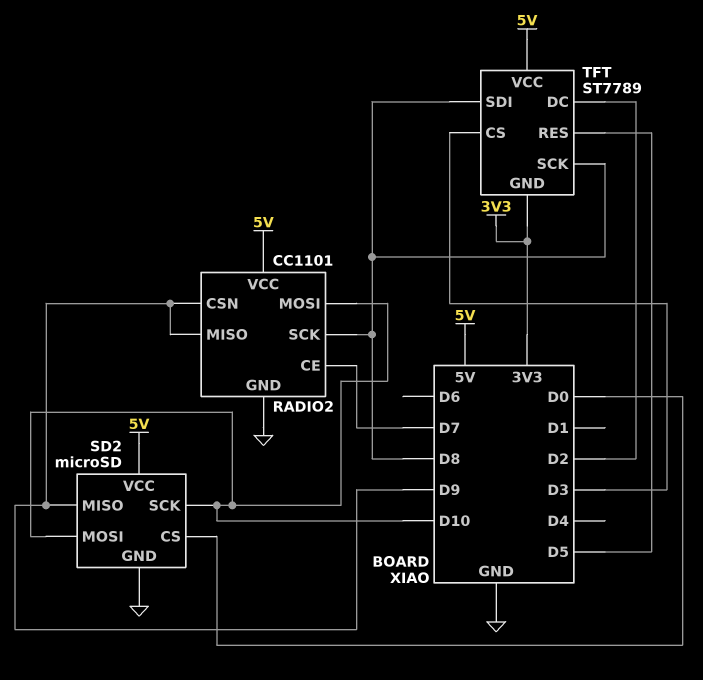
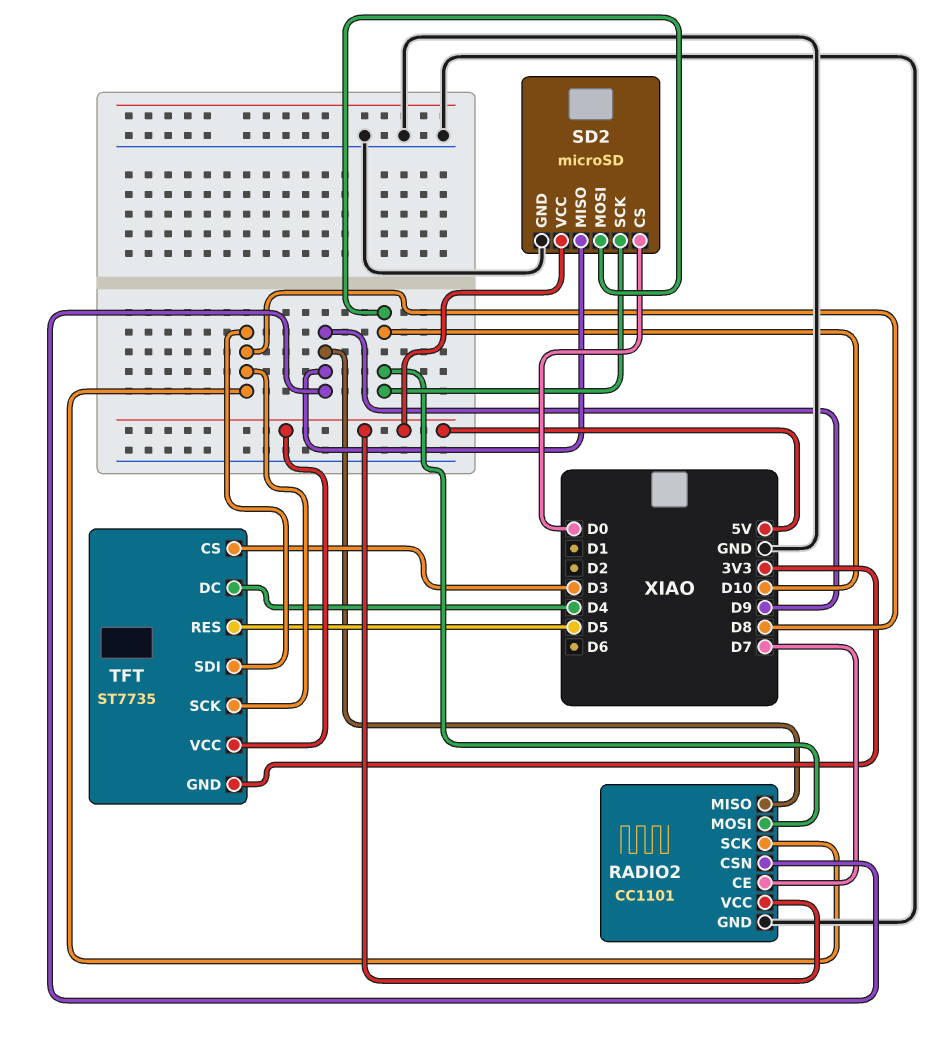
TFT: ST7789 -> ST7735
TFT pin DC: D2 -> D4

